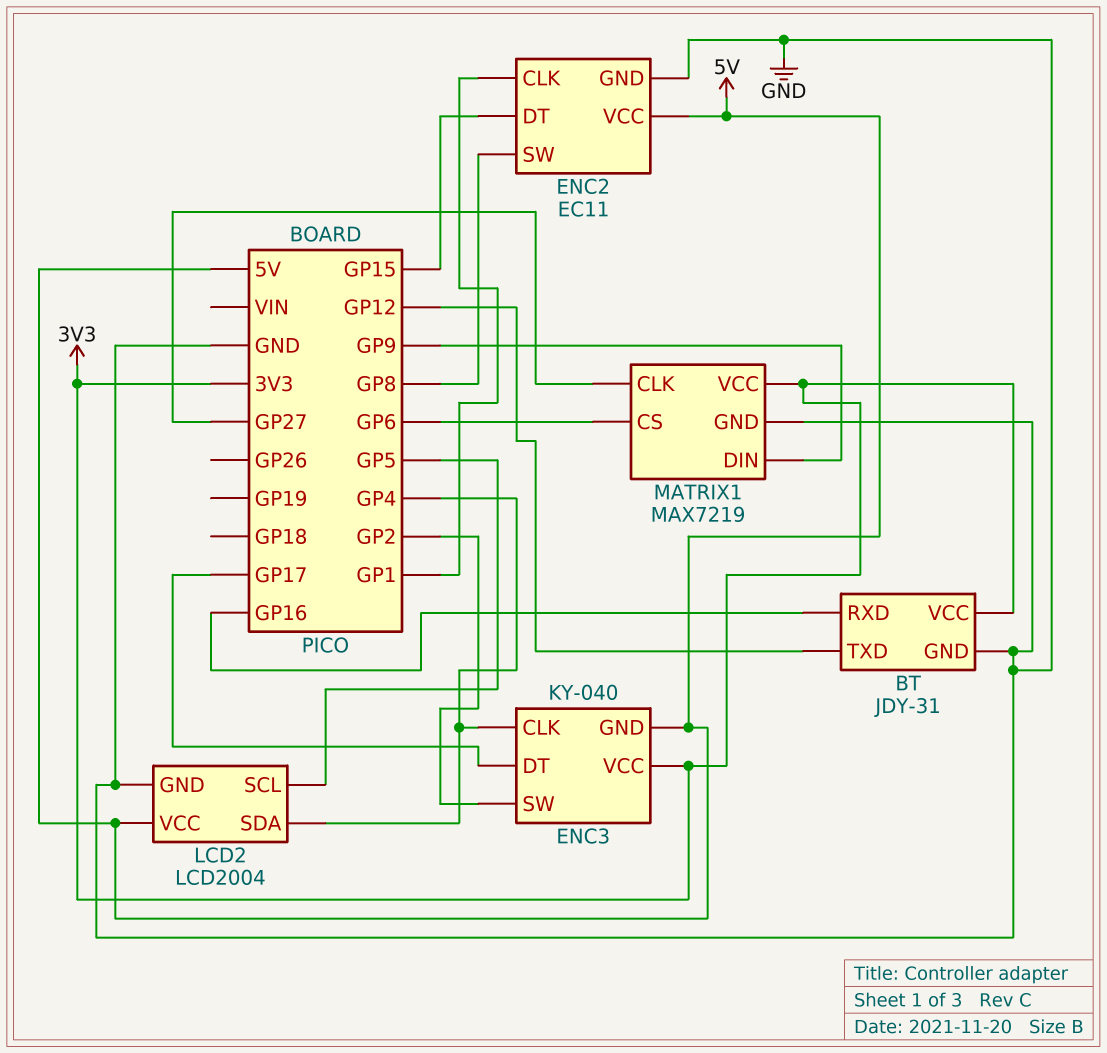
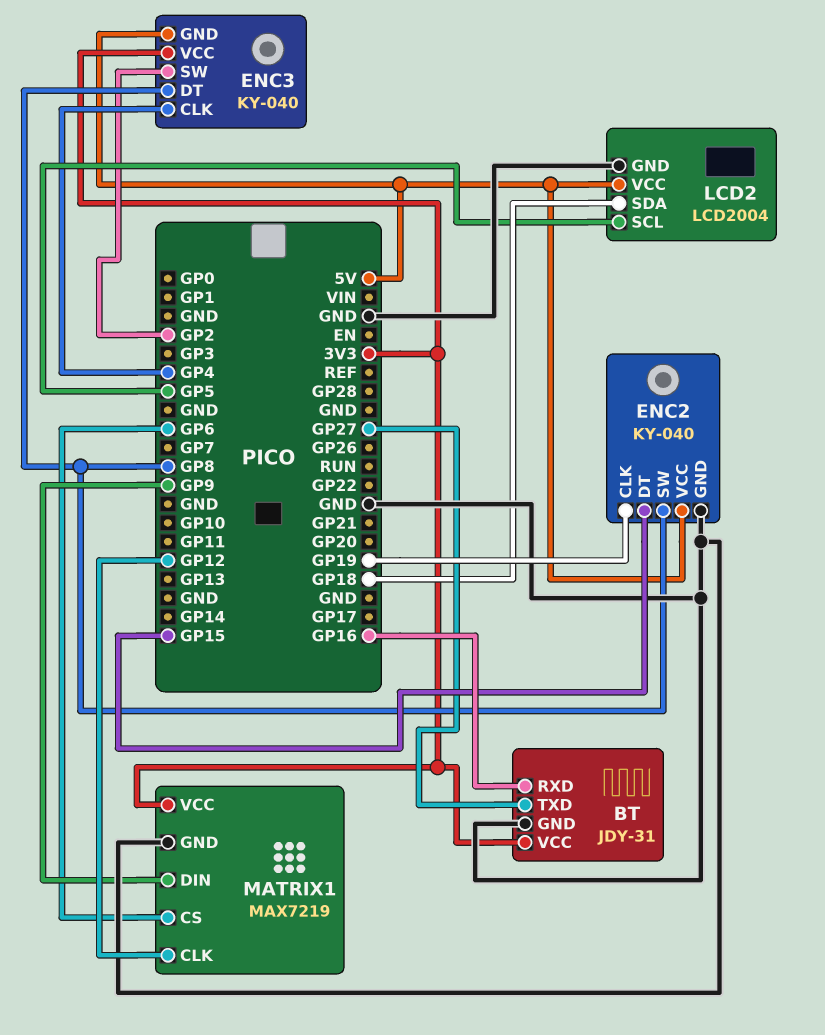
BT pin TXD: GP12 -> GP27
ENC2: EC11 -> KY-040
ENC2 pin CLK: GP1 -> GP19
ENC3 pin DT: GP17 -> GP8
LCD2 pin SDA: GP4 -> GP18
MATRIX1 pin CLK: GP27 -> GP12

